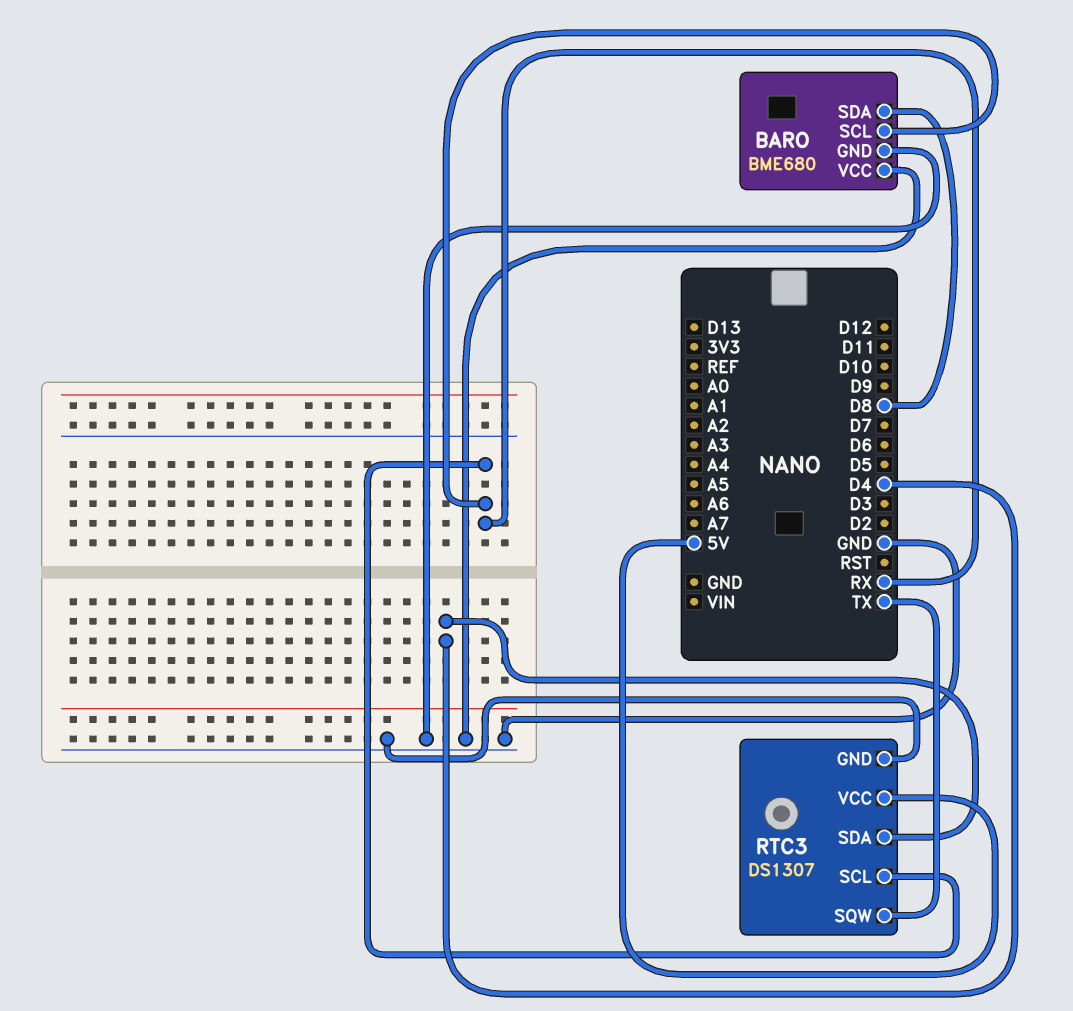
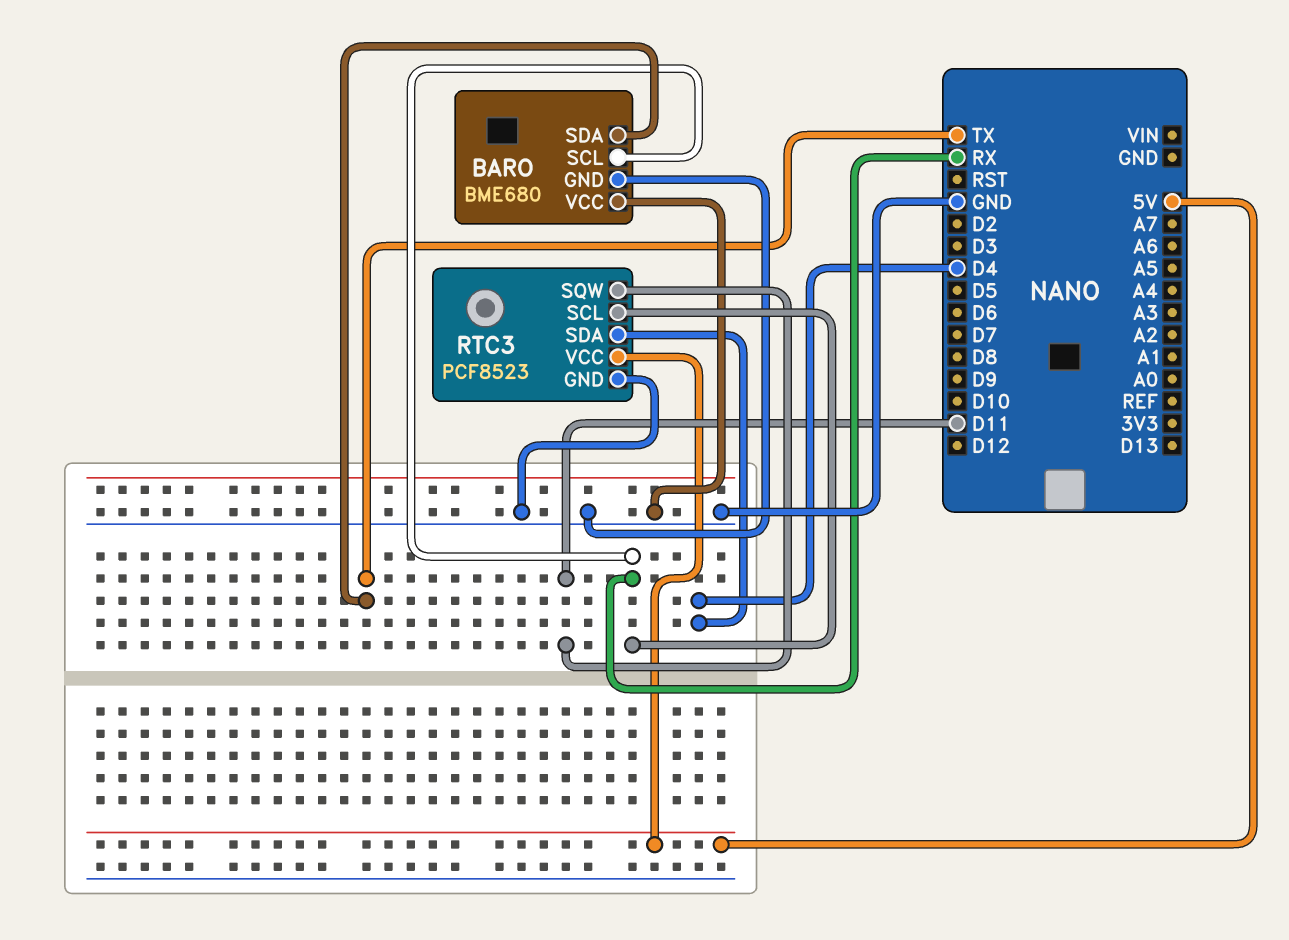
BARO pin SDA: D8 -> TX
RTC3: DS1307 -> PCF8523
RTC3 pin SQW: TX -> D11

